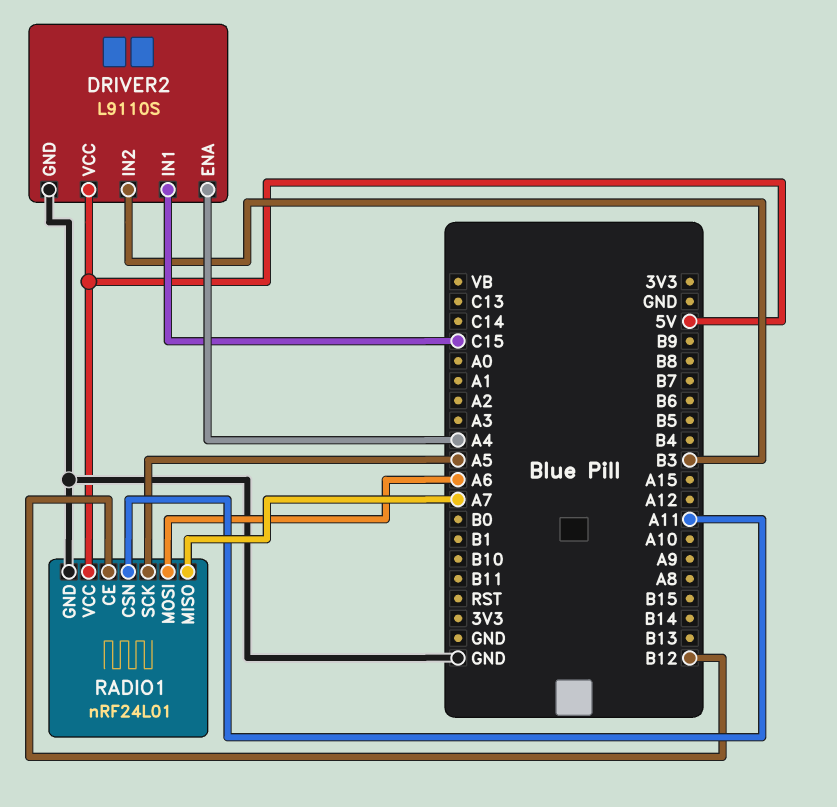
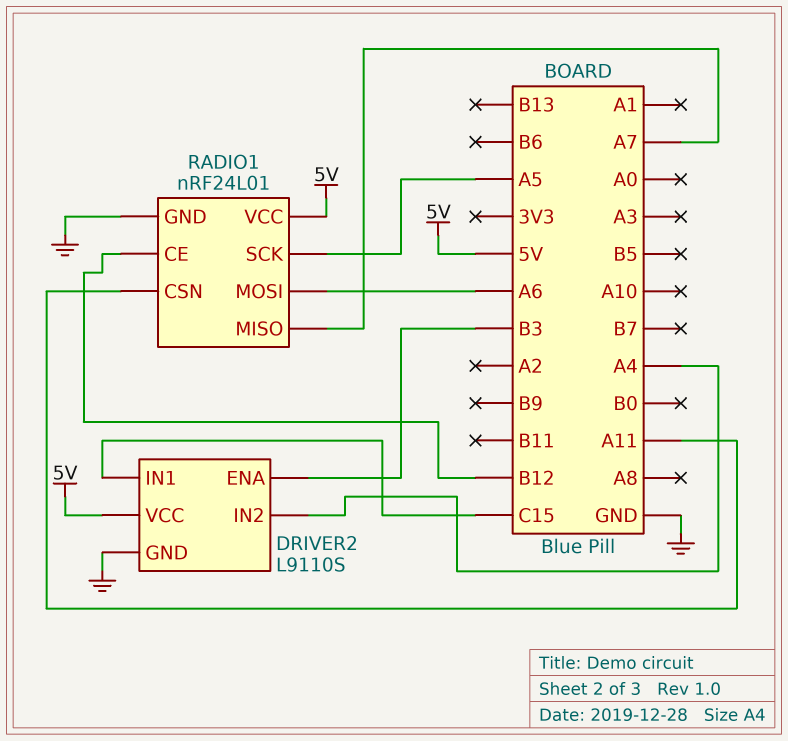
DRIVER2 pin ENA: A4 -> B3
DRIVER2 pin IN2: B3 -> A4

